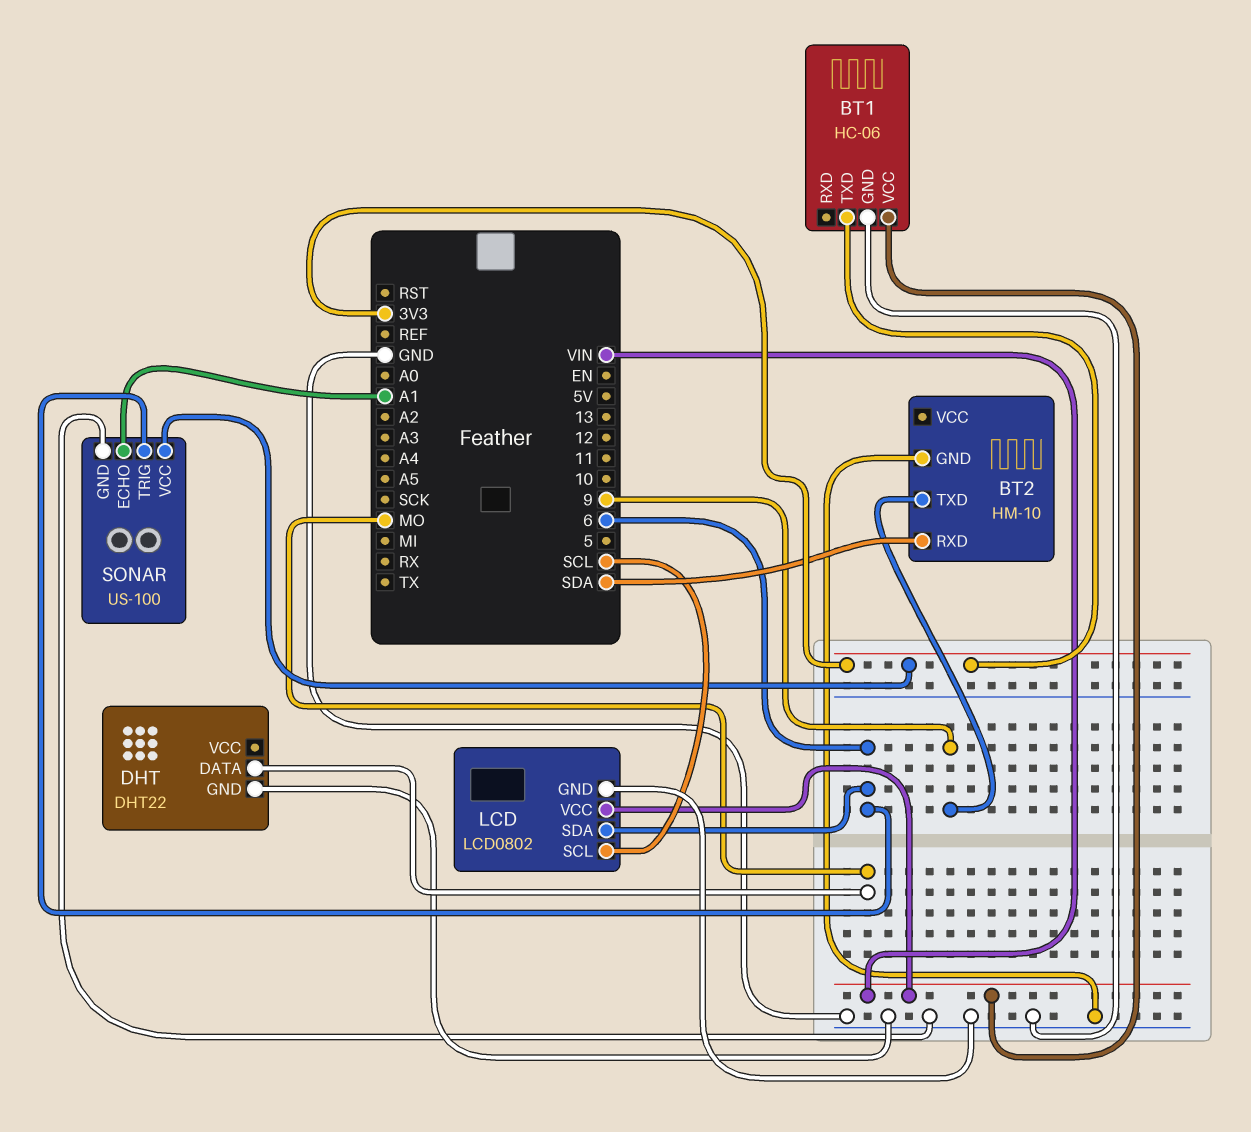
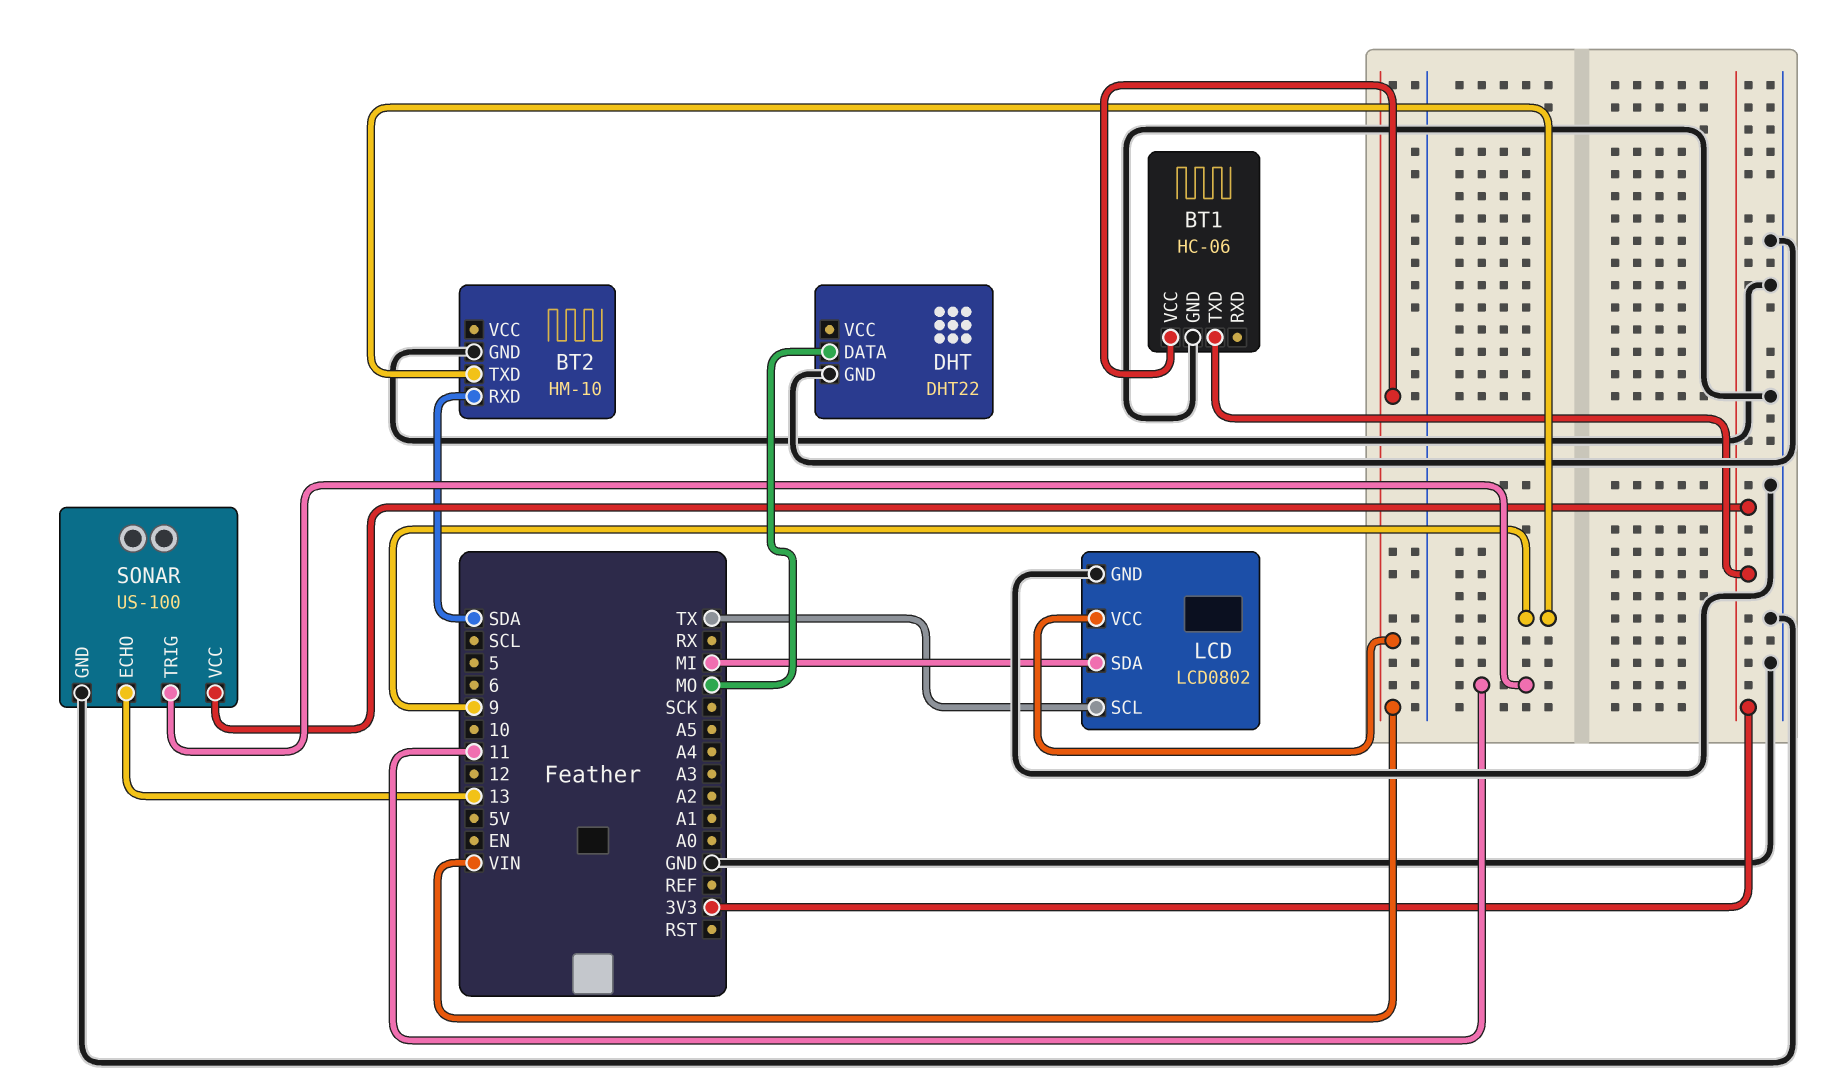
LCD pin SCL: SCL -> TX
LCD pin SDA: 6 -> MI
SONAR pin ECHO: A1 -> 13
SONAR pin TRIG: 6 -> 11

